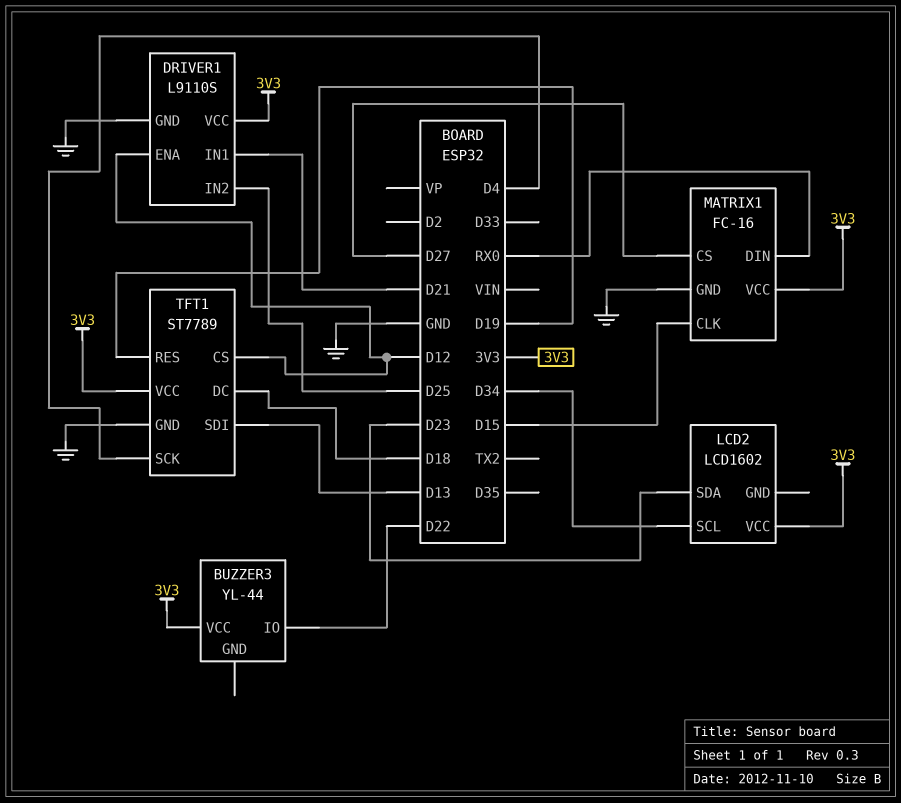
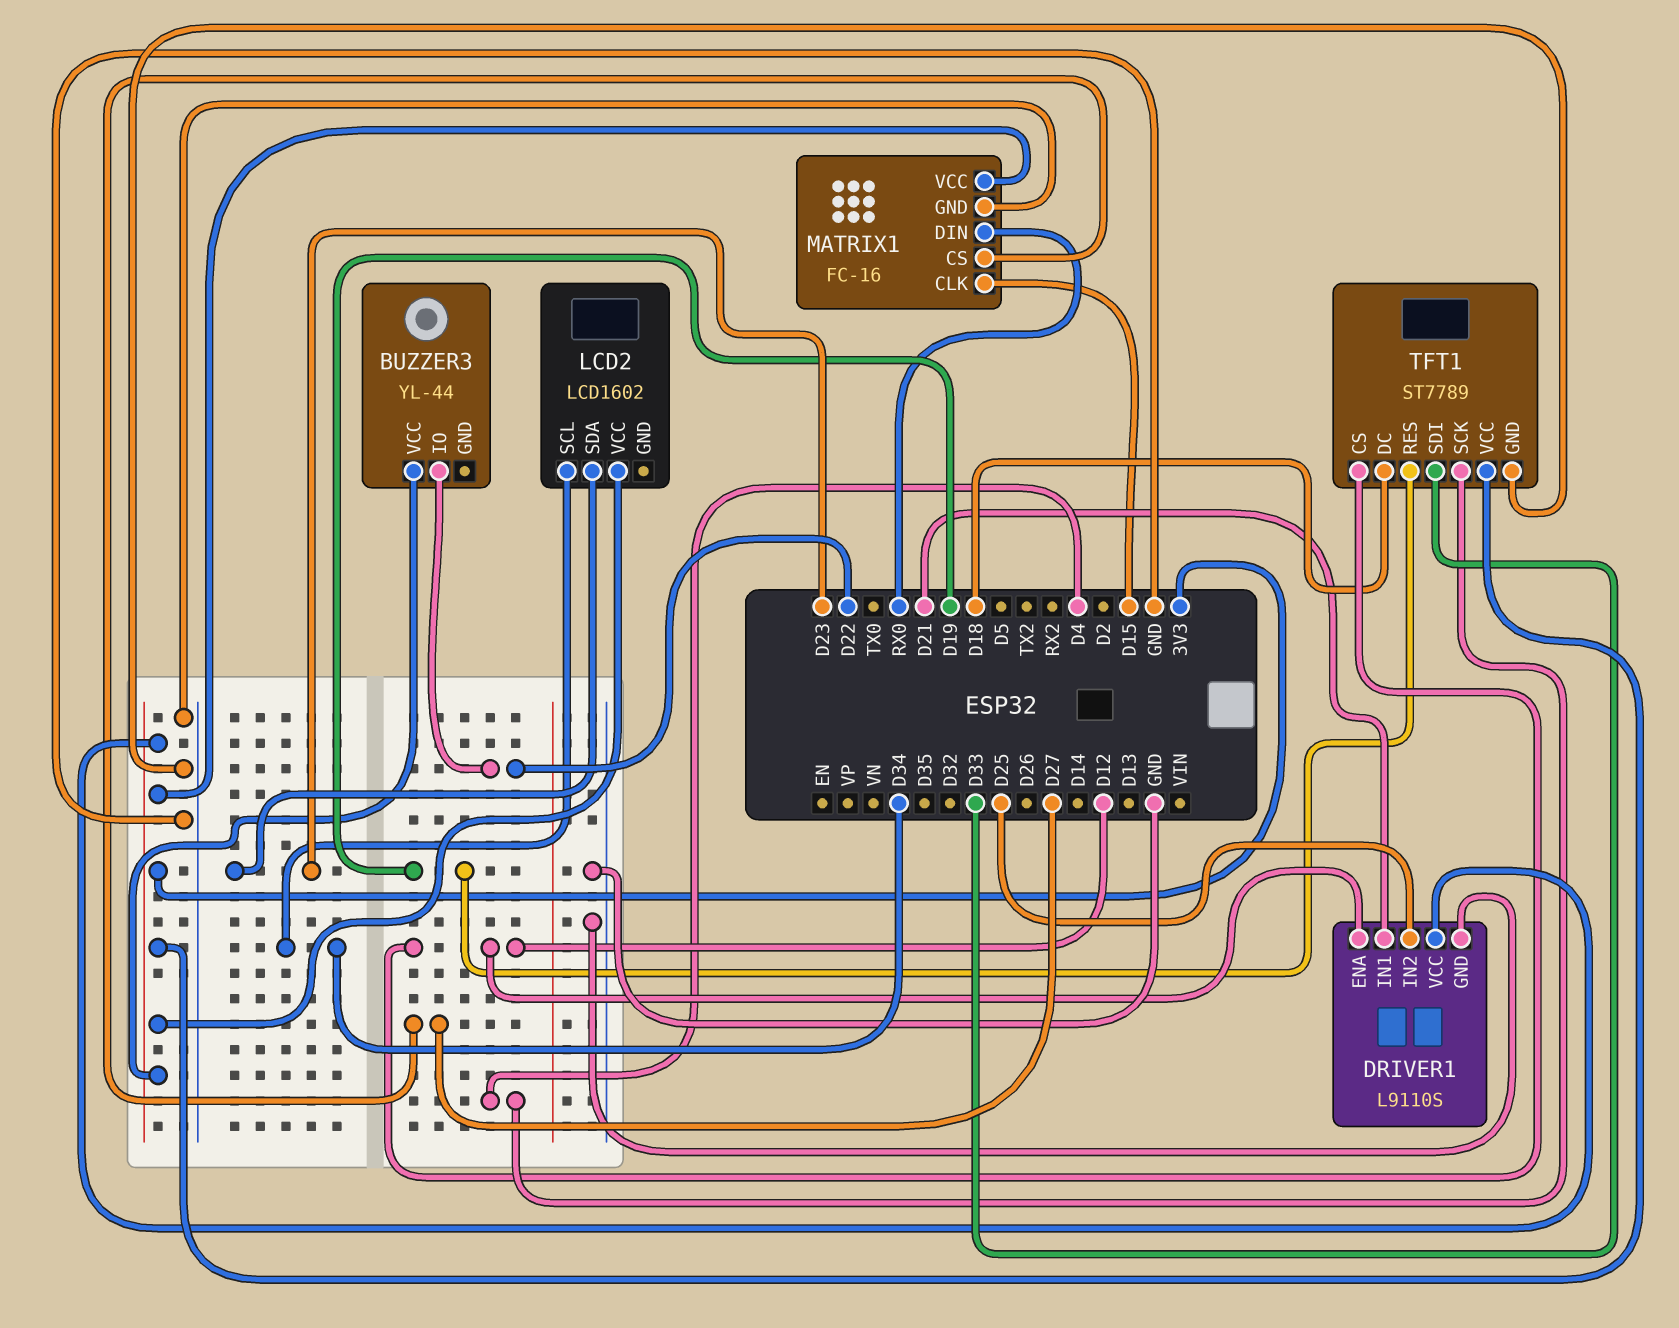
TFT1 pin SDI: D13 -> D33

